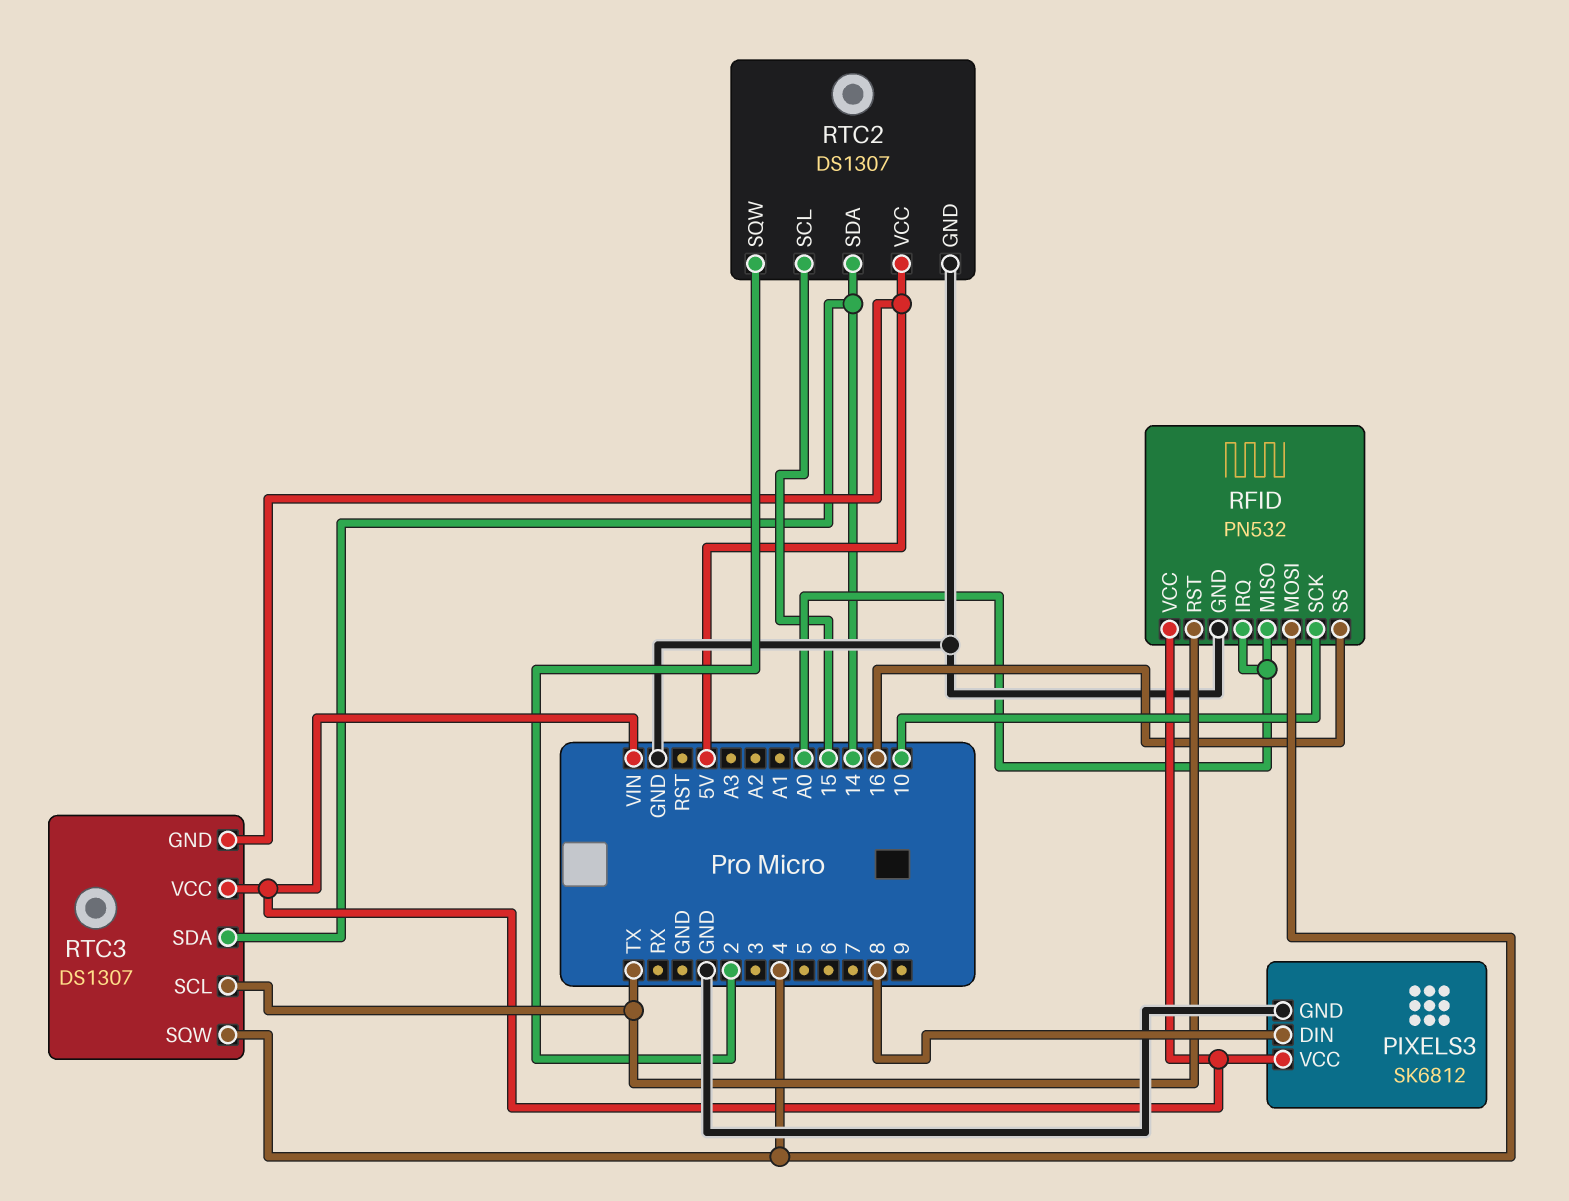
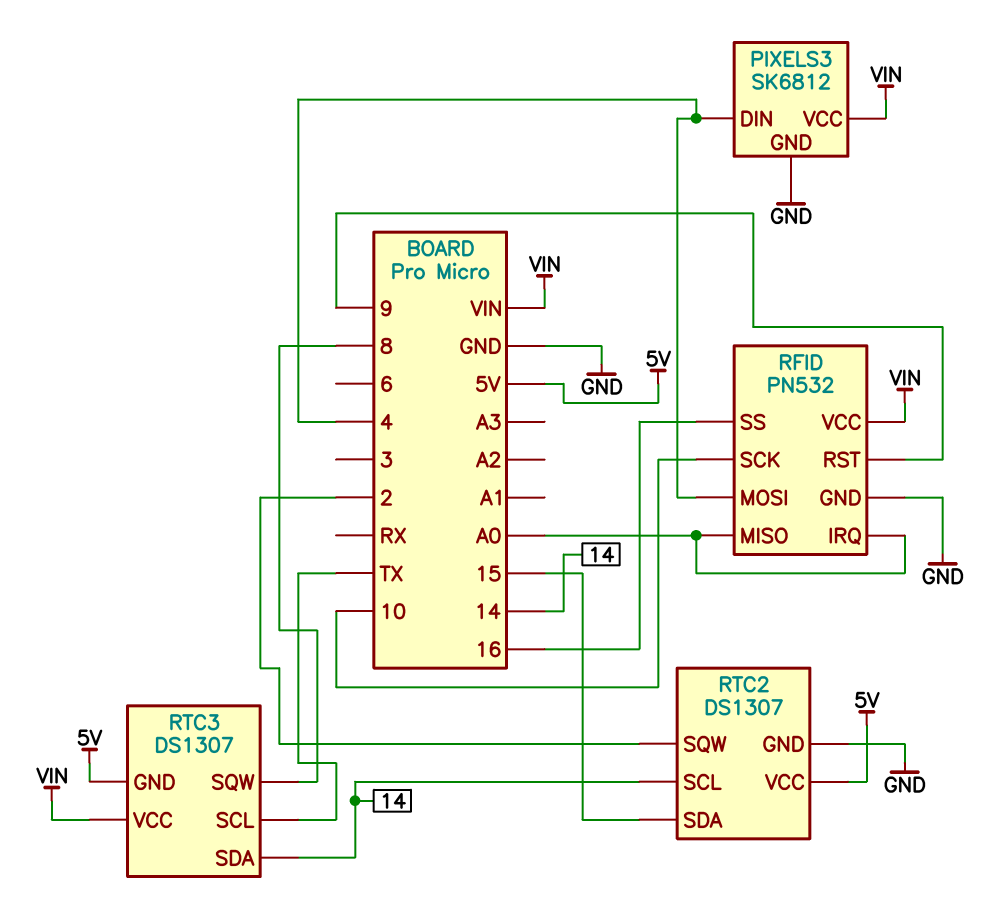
PIXELS3 pin DIN: 8 -> 4
RFID pin RST: TX -> 9
RTC2 pin SCL: 15 -> 14
RTC2 pin SDA: 14 -> 15
RTC3 pin SQW: 4 -> 8

